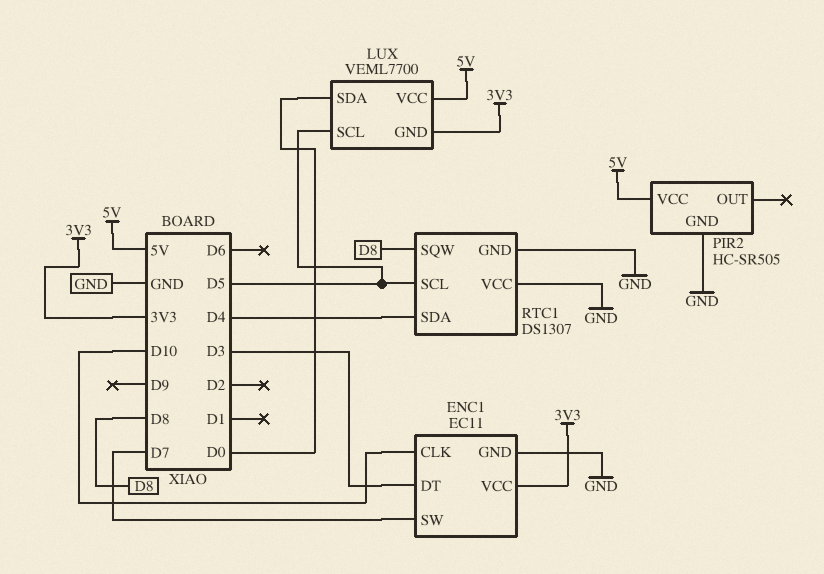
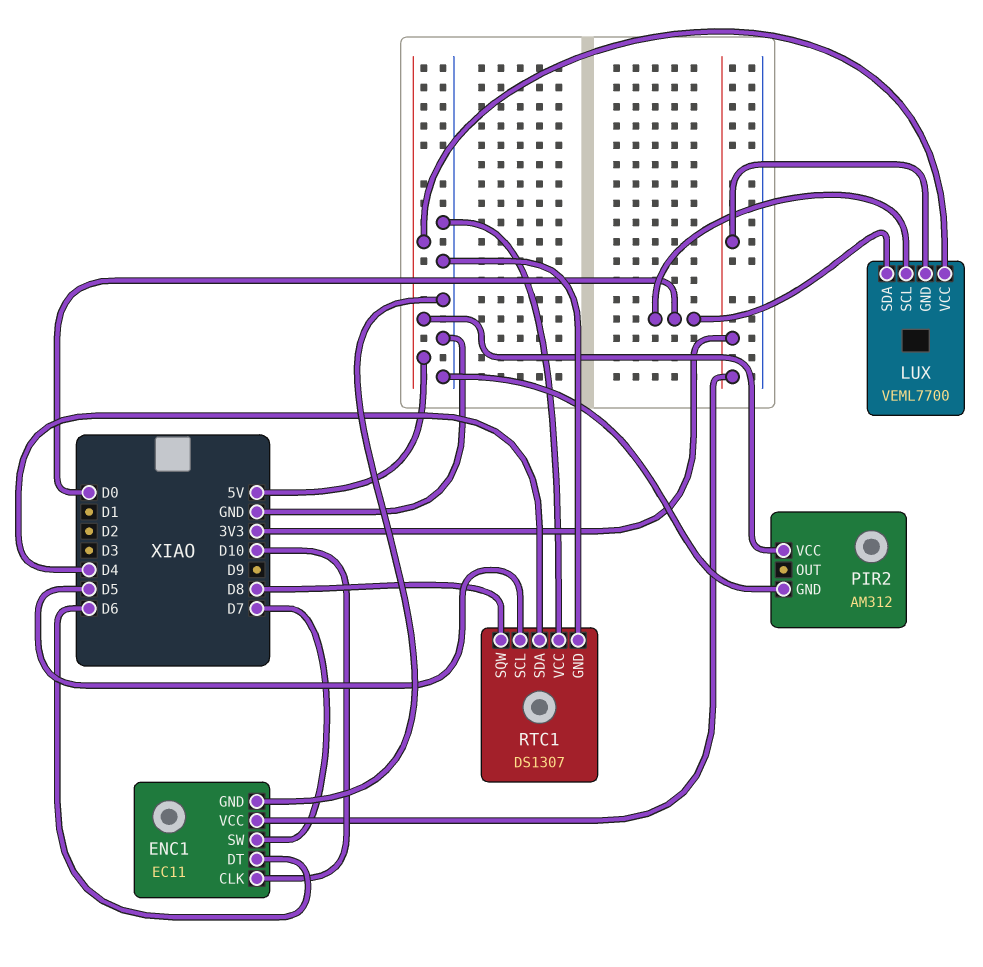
ENC1 pin DT: D3 -> D6
LUX pin SCL: D5 -> D0
PIR2: HC-SR505 -> AM312

